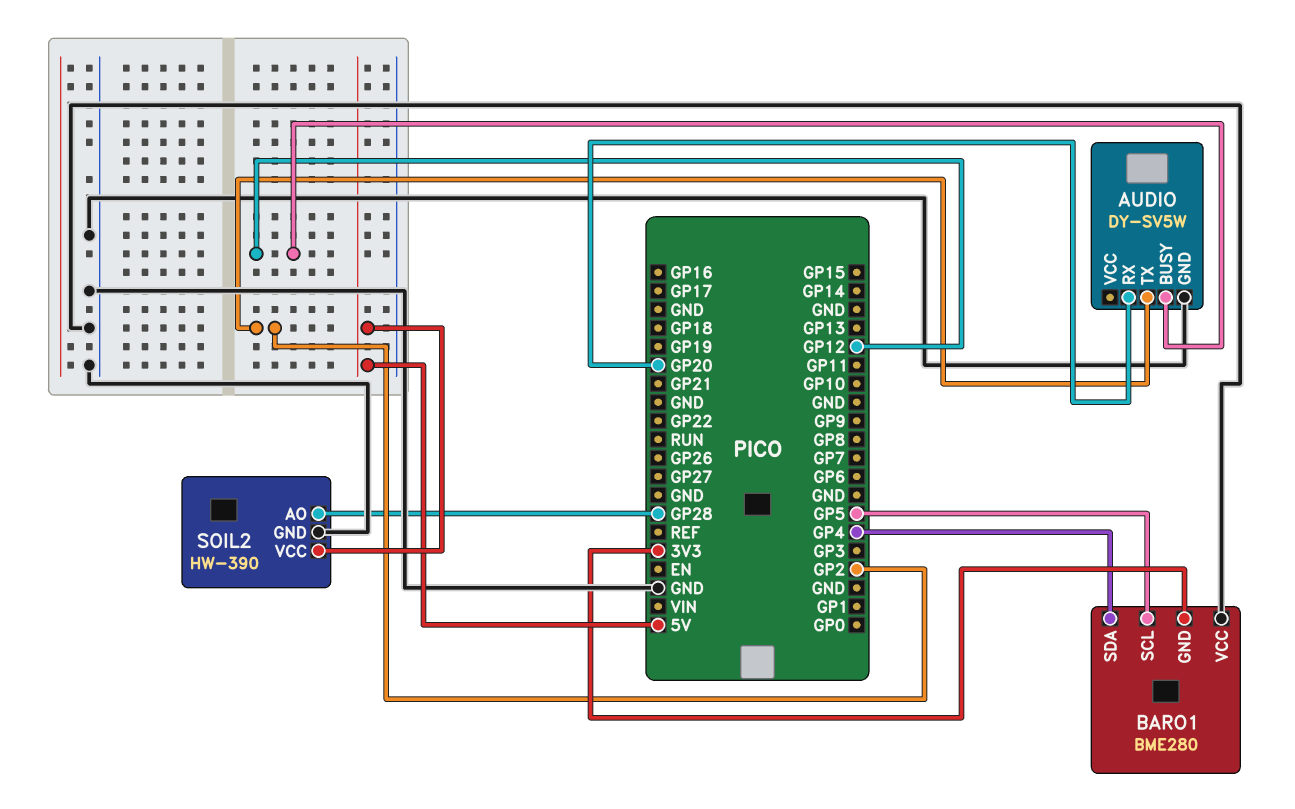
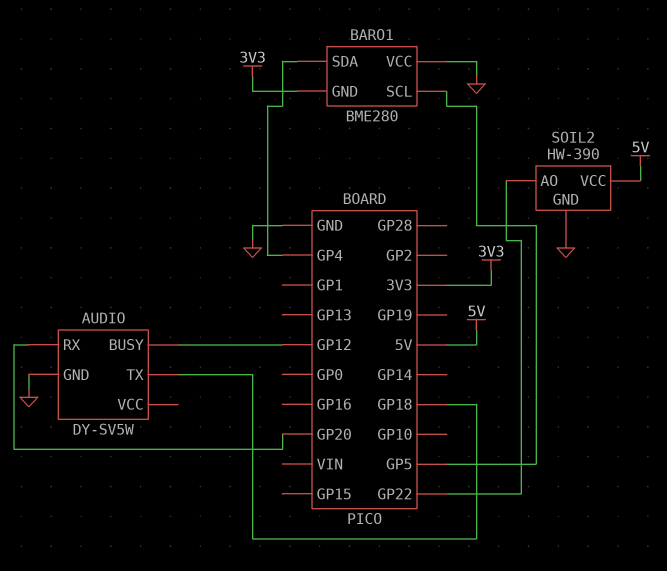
AUDIO pin TX: GP2 -> GP18
SOIL2 pin AO: GP28 -> GP22

